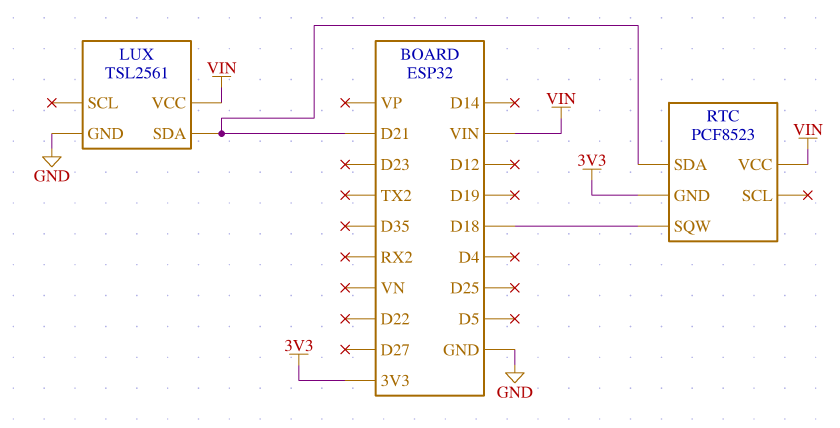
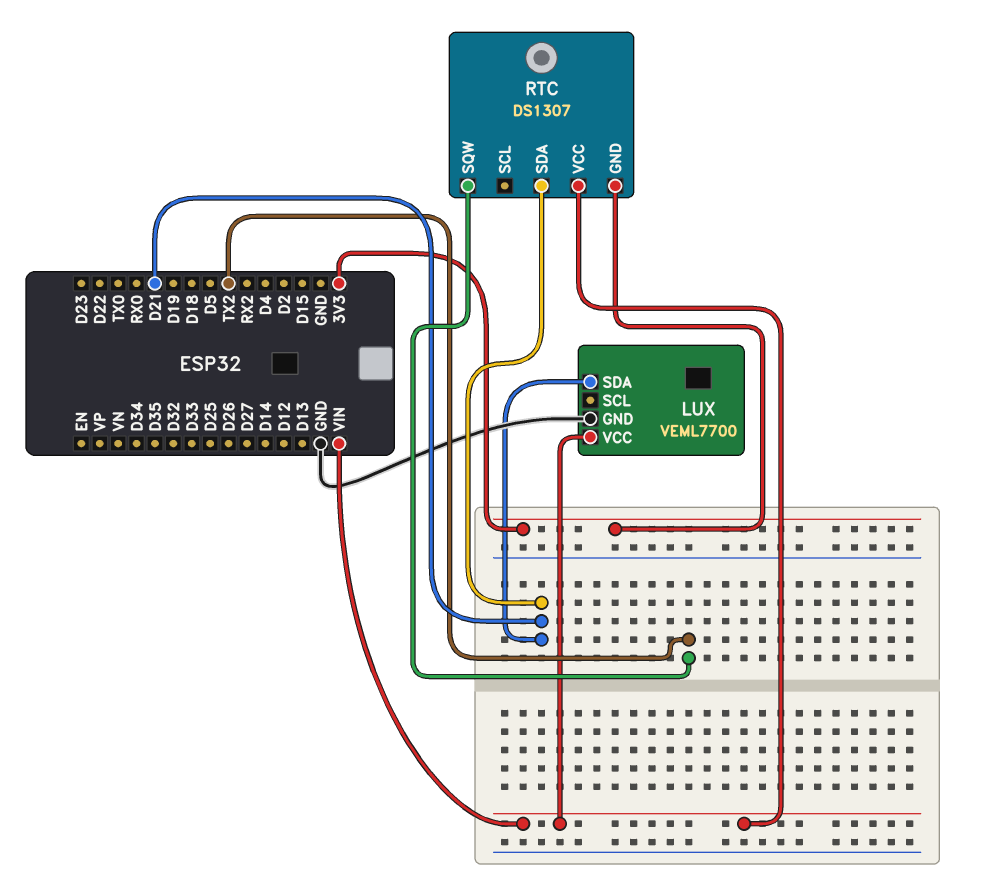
LUX: TSL2561 -> VEML7700
RTC: PCF8523 -> DS1307
RTC pin SQW: D18 -> TX2

